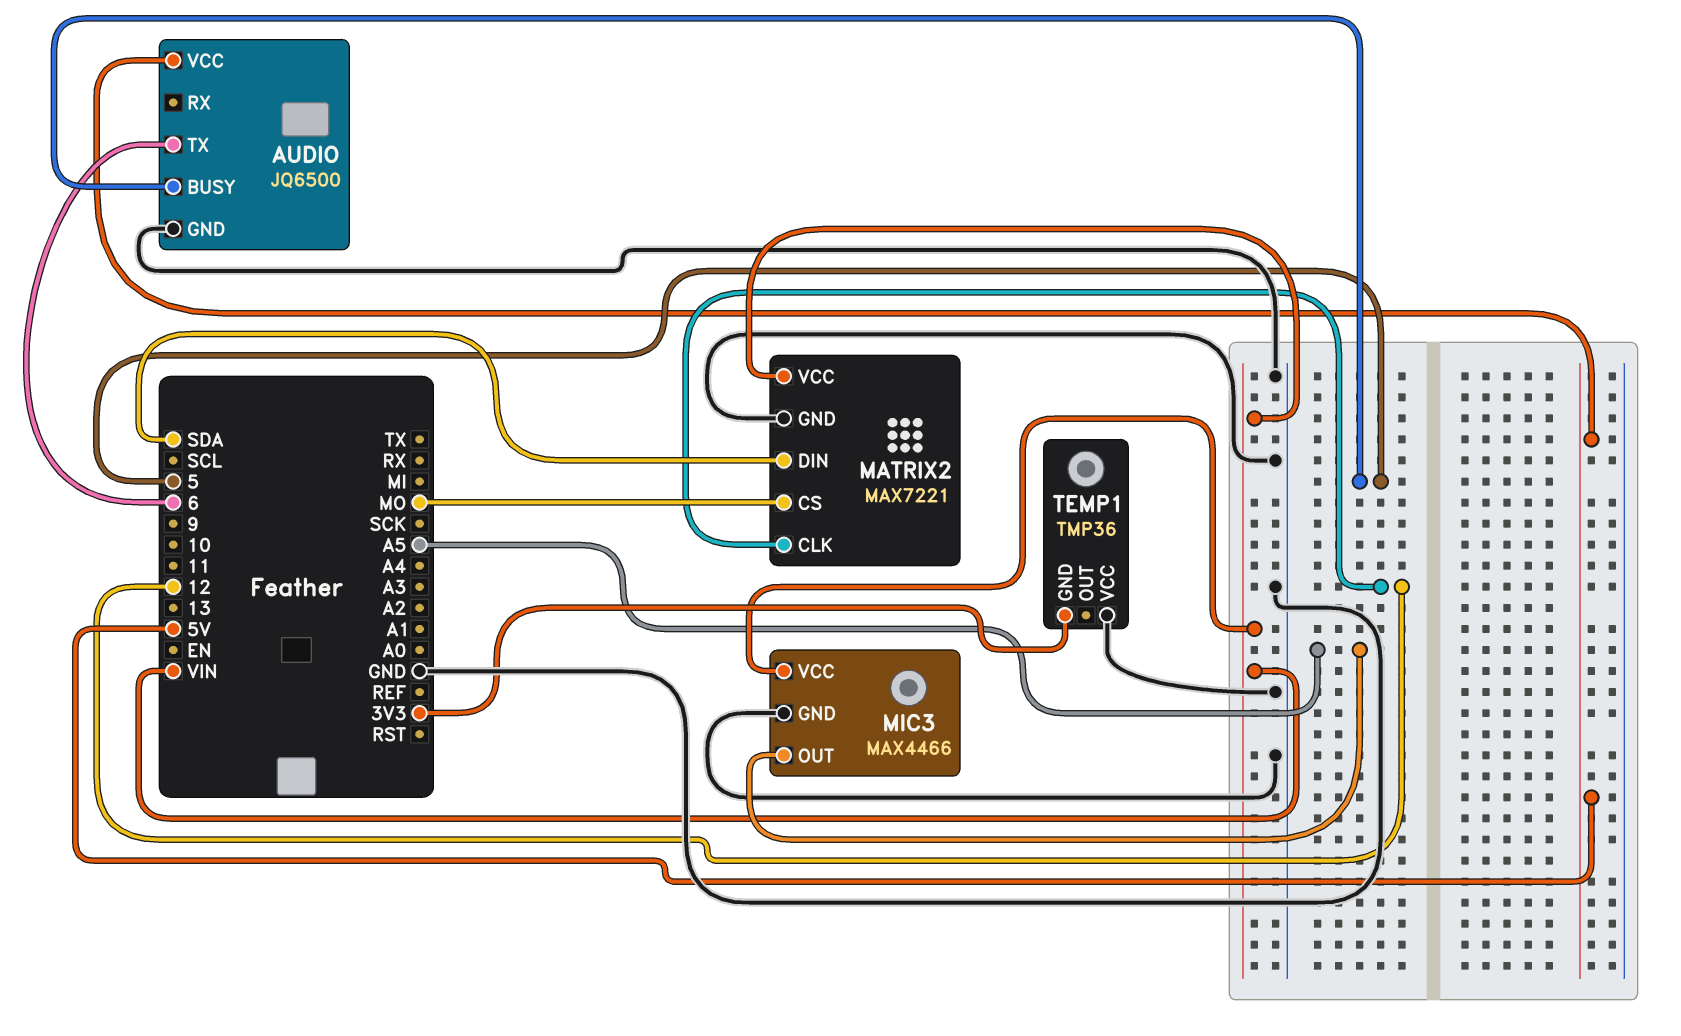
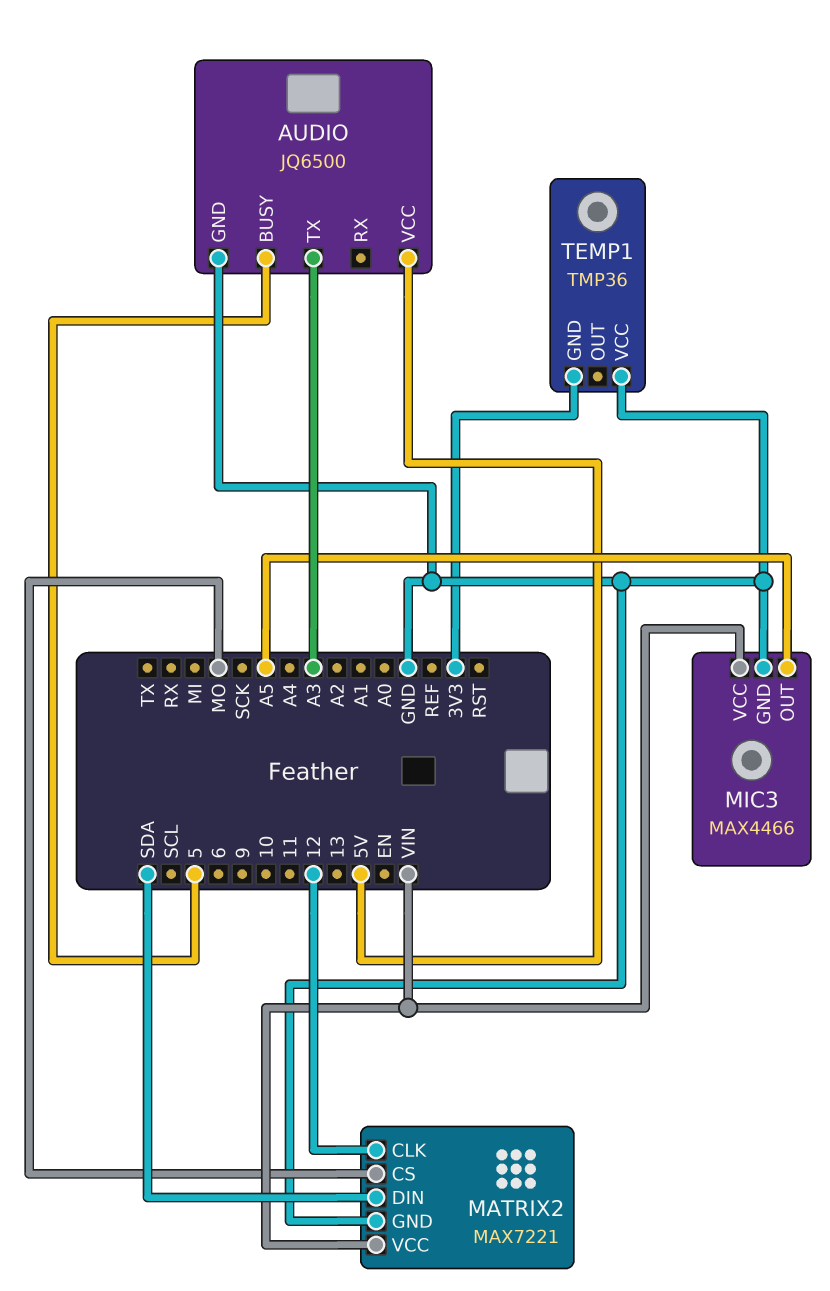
AUDIO pin TX: 6 -> A3

